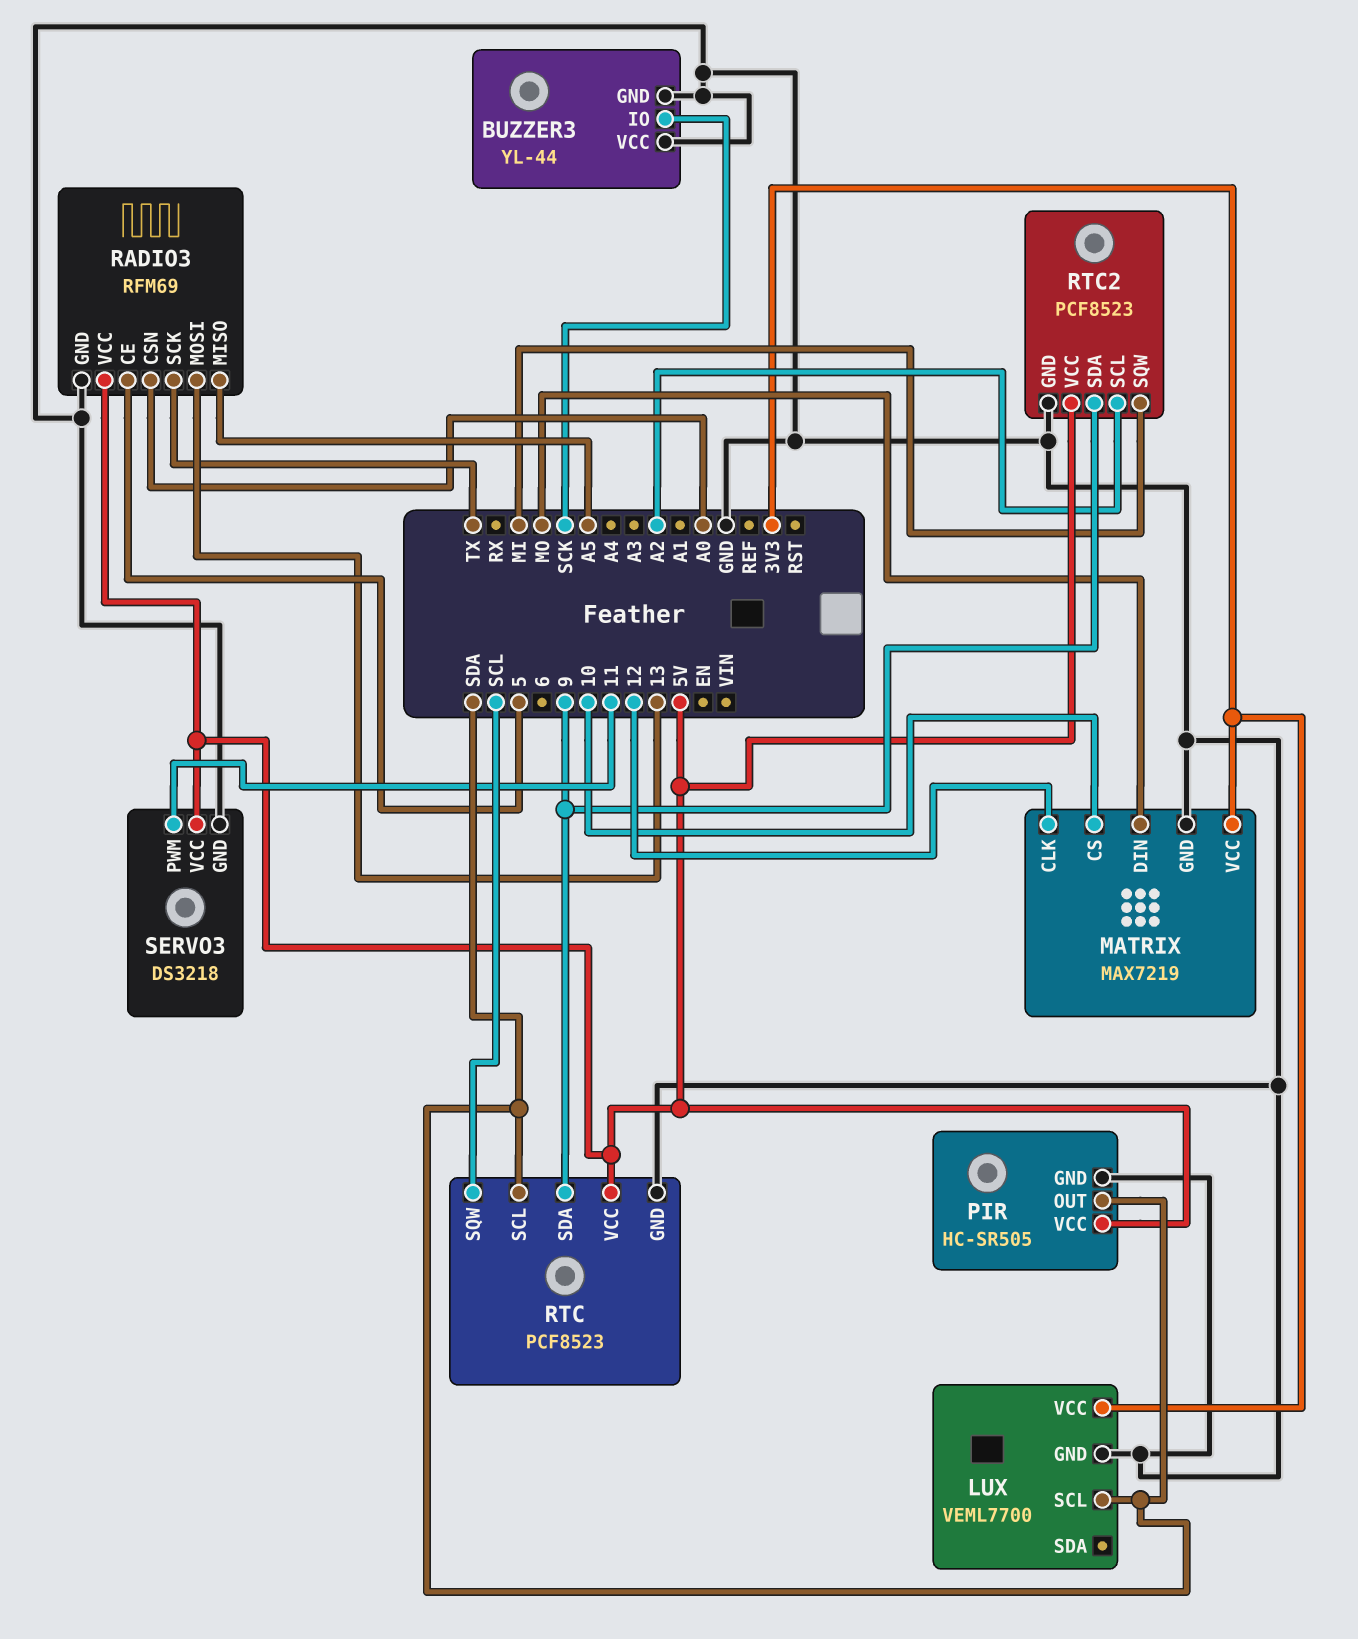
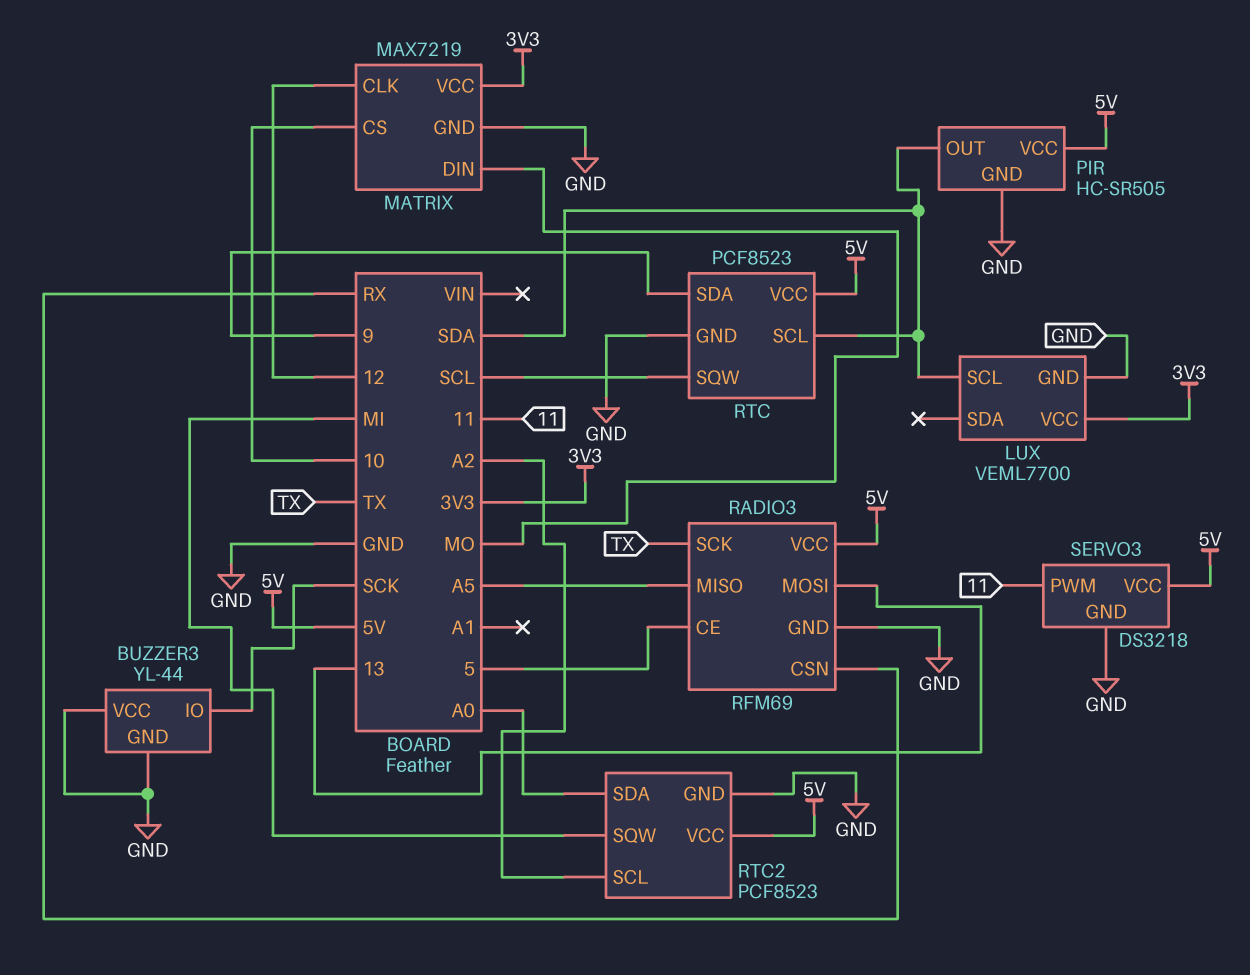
RADIO3 pin CSN: A0 -> RX
RTC2 pin SDA: 9 -> A0

